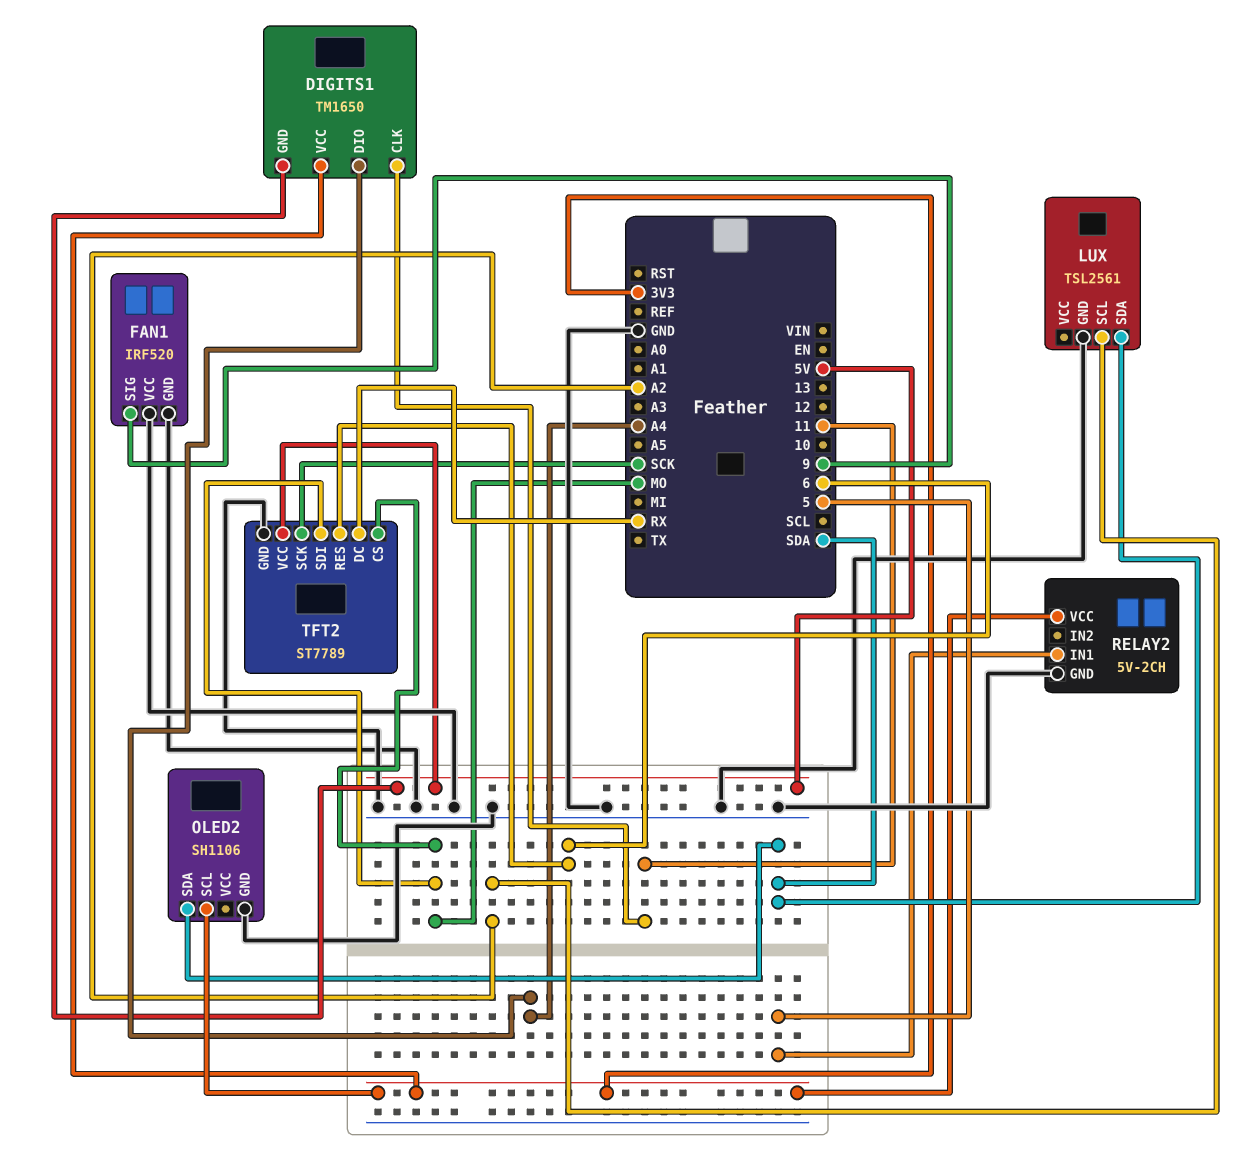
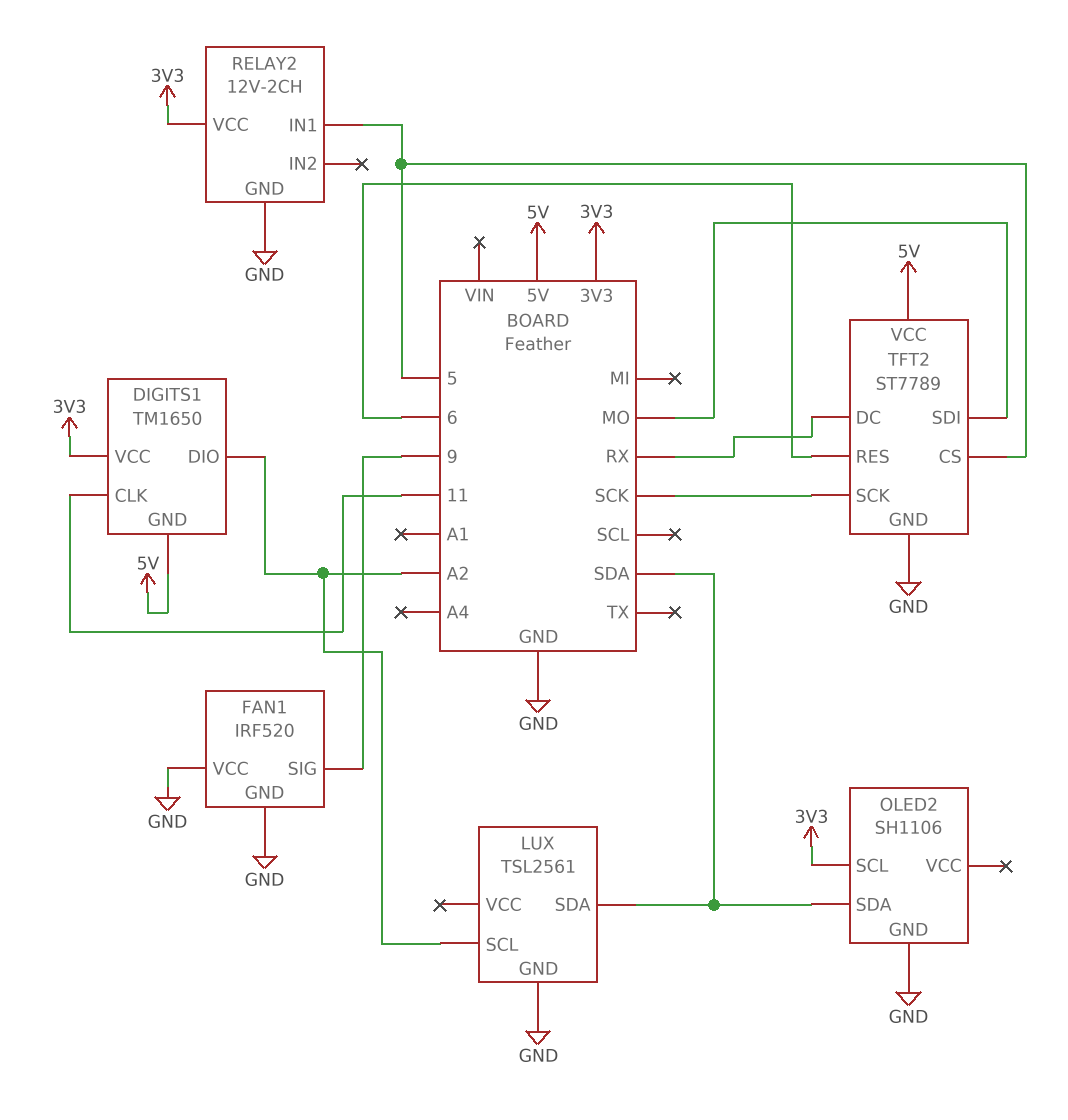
DIGITS1 pin DIO: A4 -> A2
RELAY2: 5V-2CH -> 12V-2CH
TFT2 pin CS: MO -> 5

